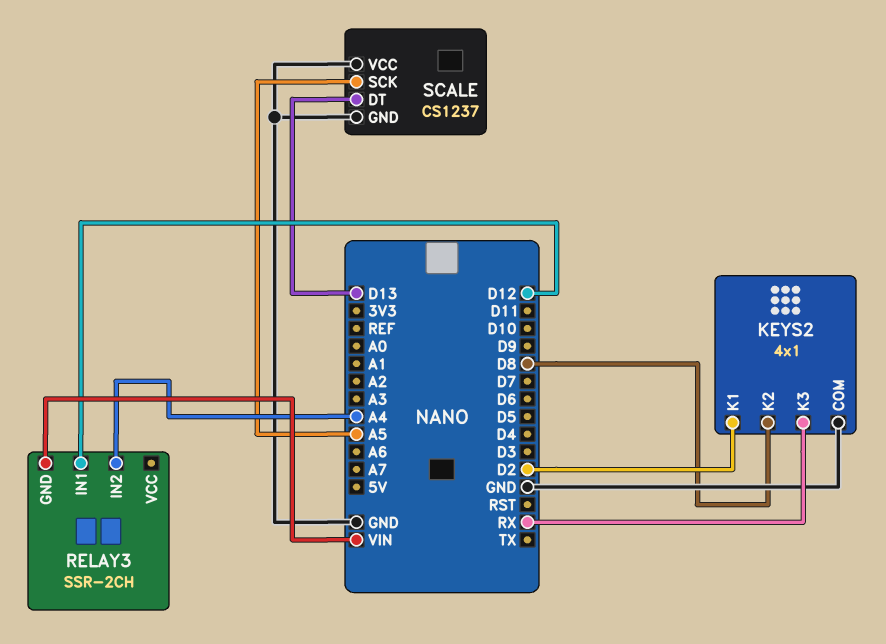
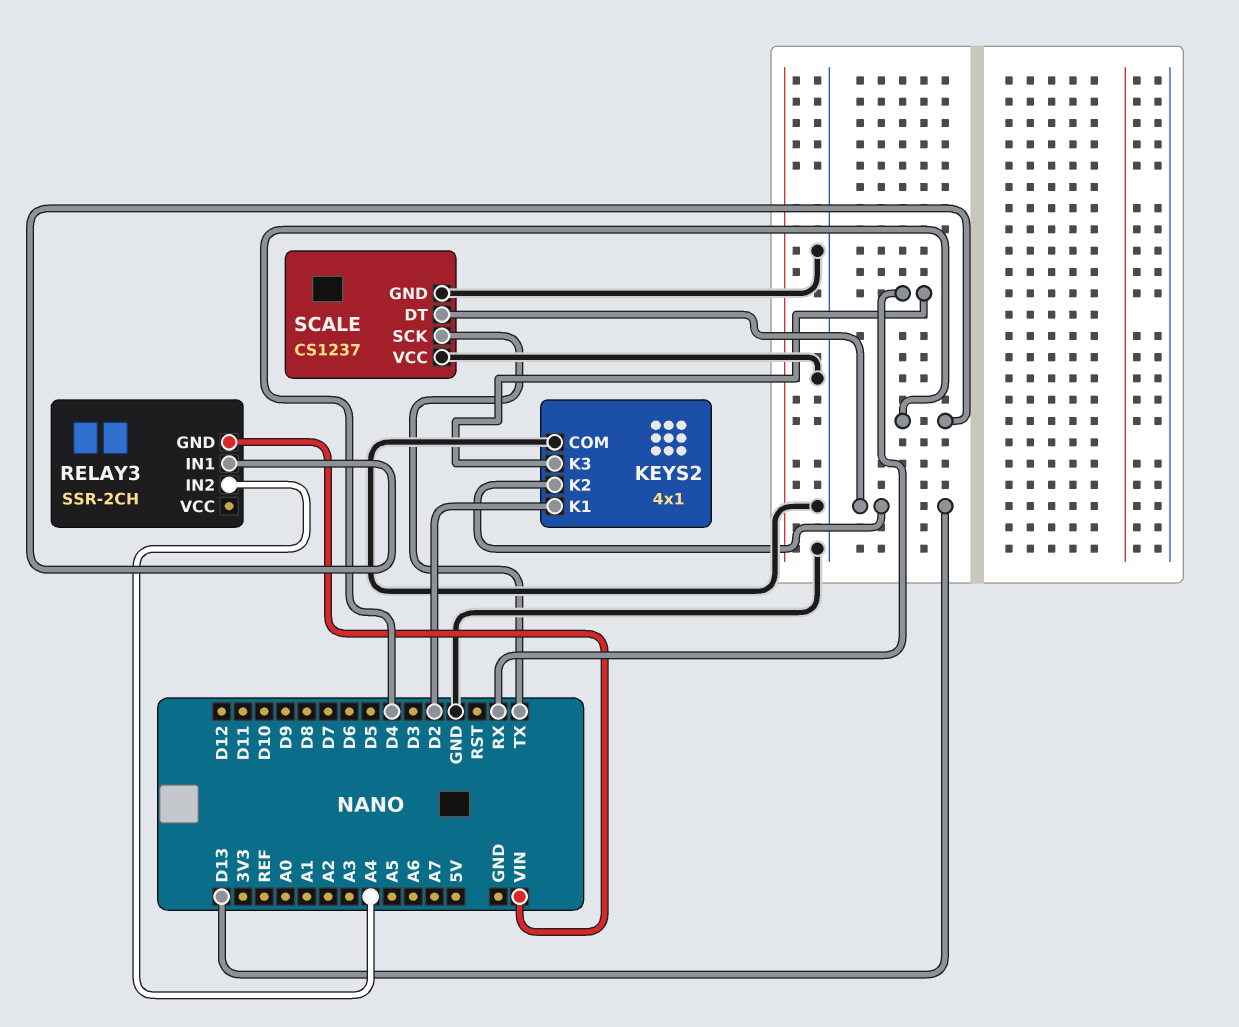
KEYS2 pin K2: D8 -> D13
RELAY3 pin IN1: D12 -> D4
SCALE pin SCK: A5 -> TX

